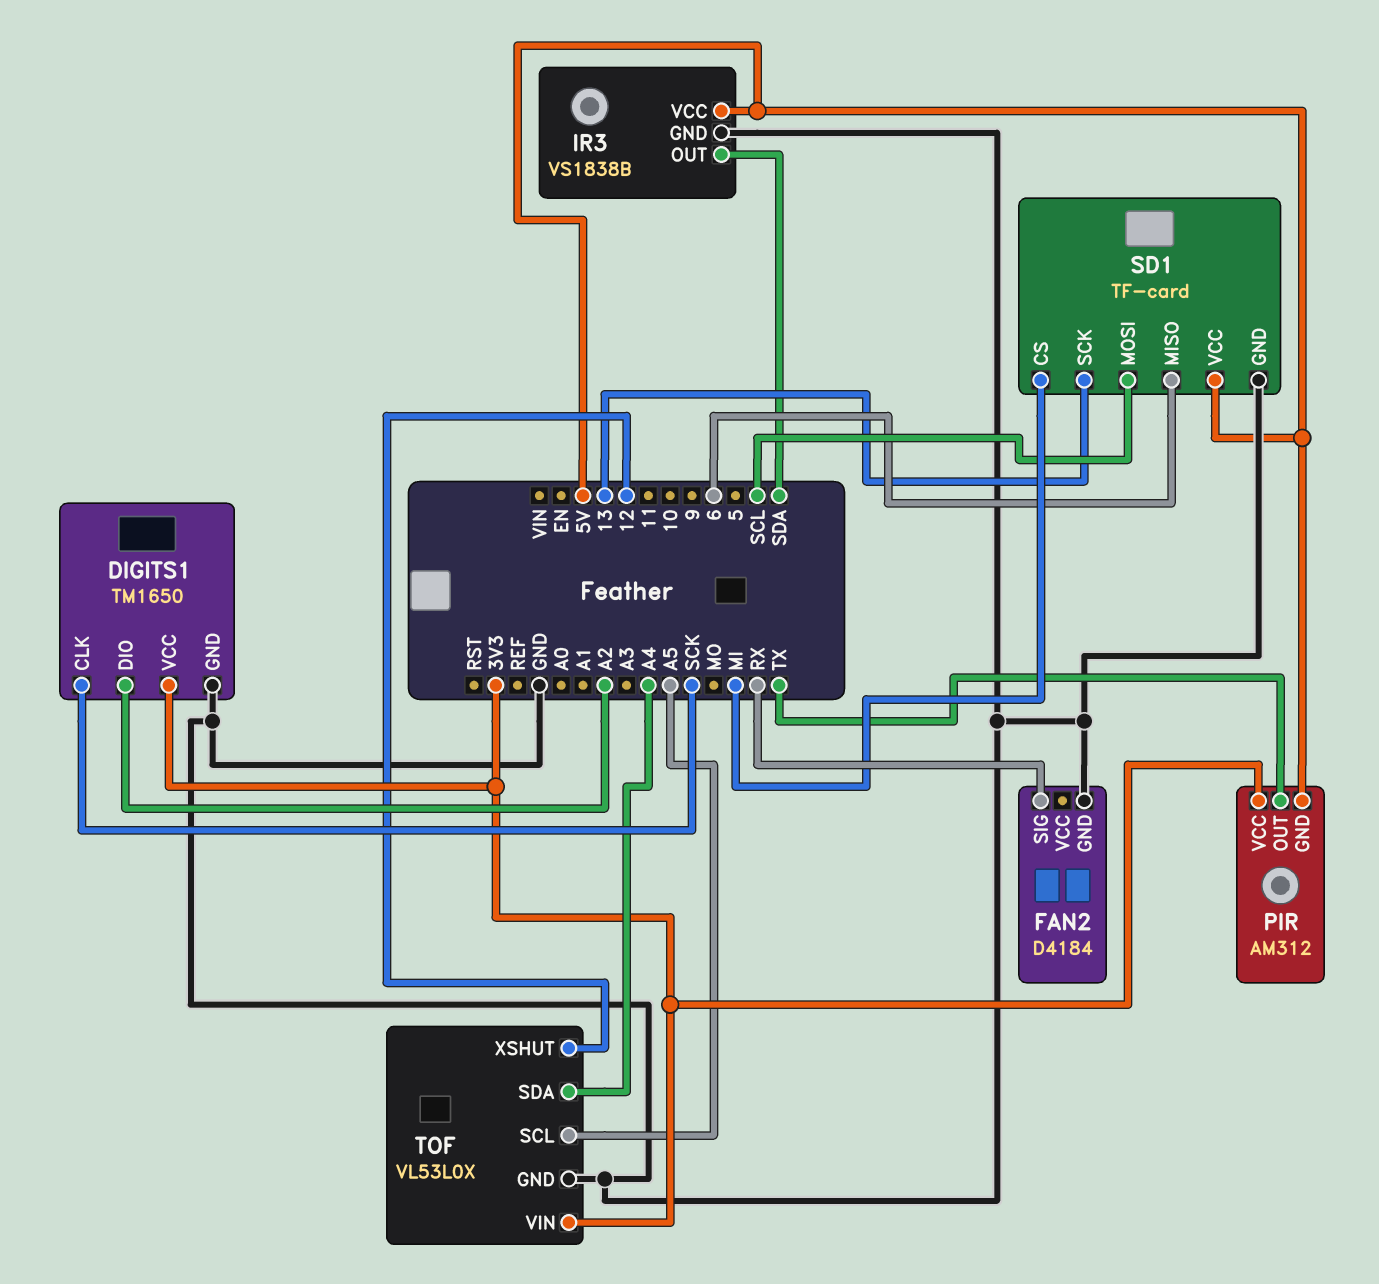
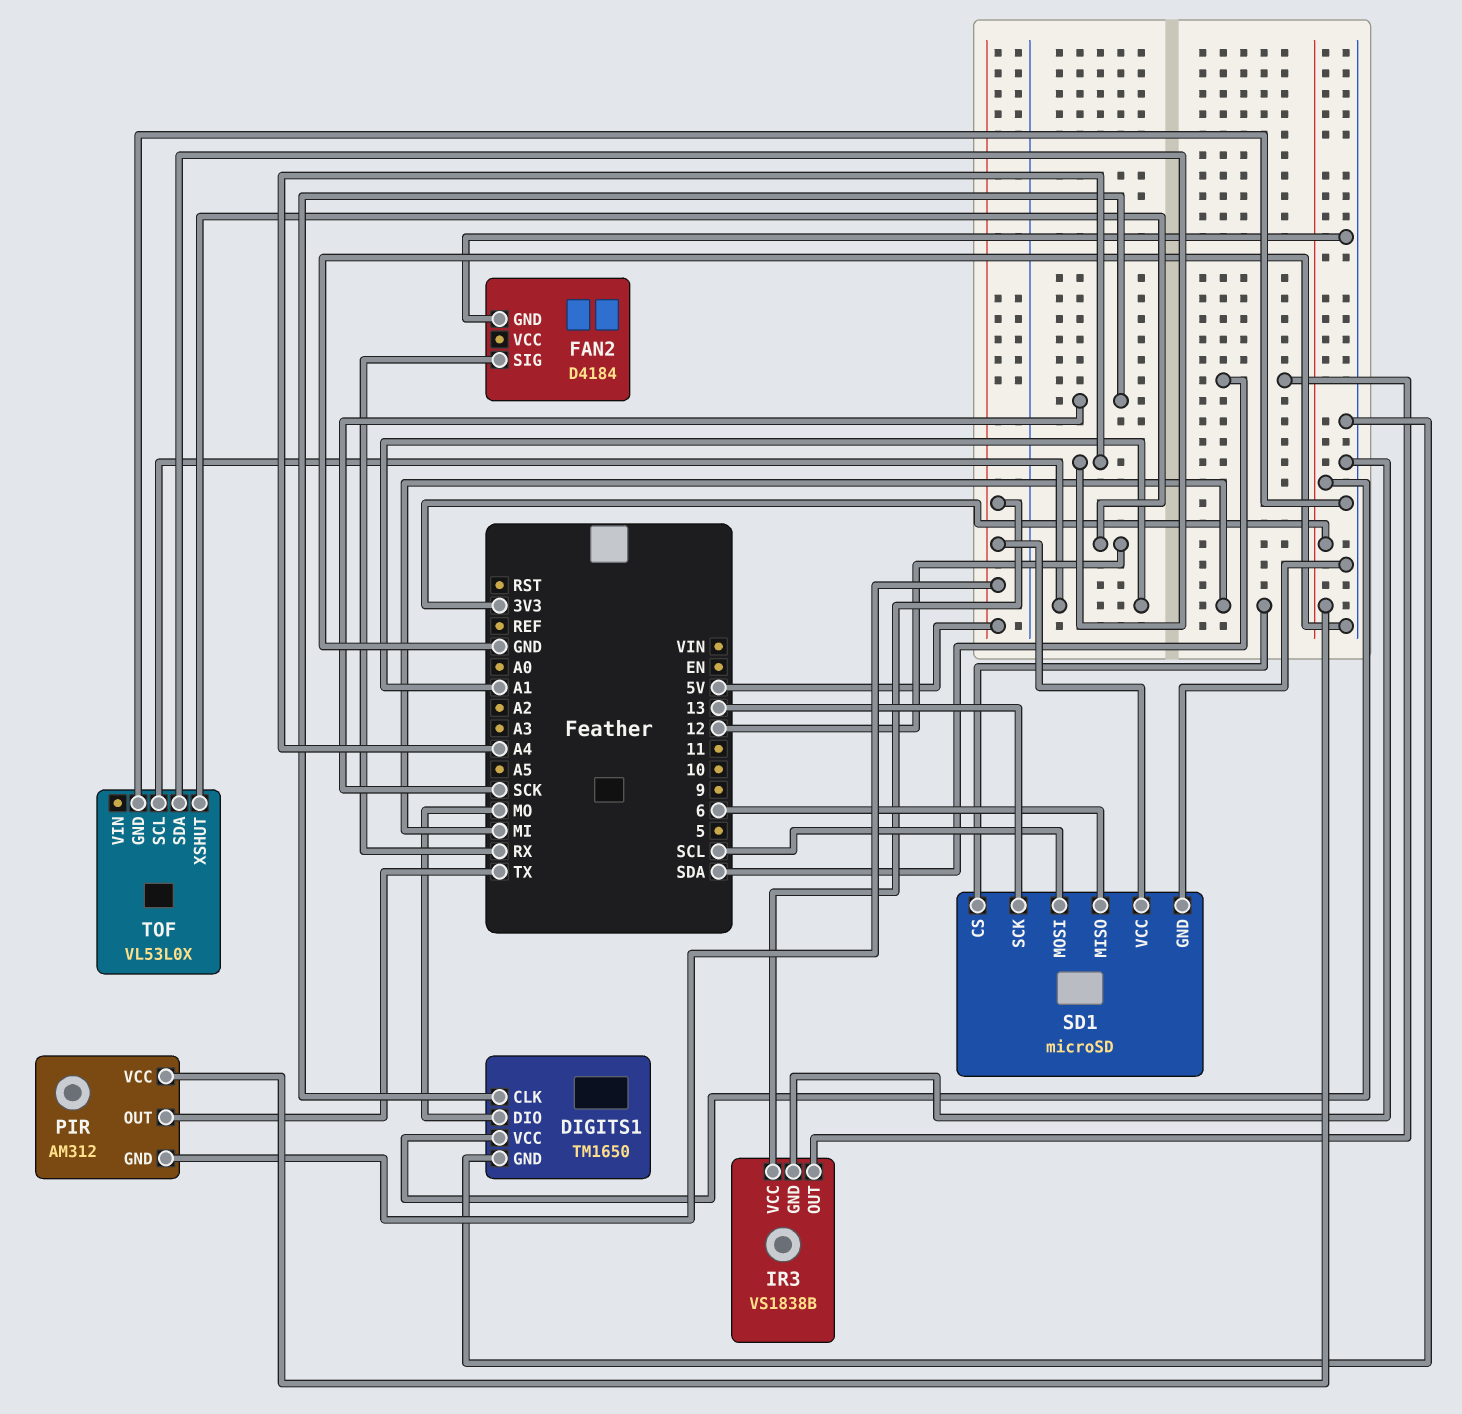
DIGITS1 pin DIO: A2 -> MO
SD1: TF-card -> microSD
TOF pin SCL: A5 -> A1
TOF pin VIN: 3V3 -> none

